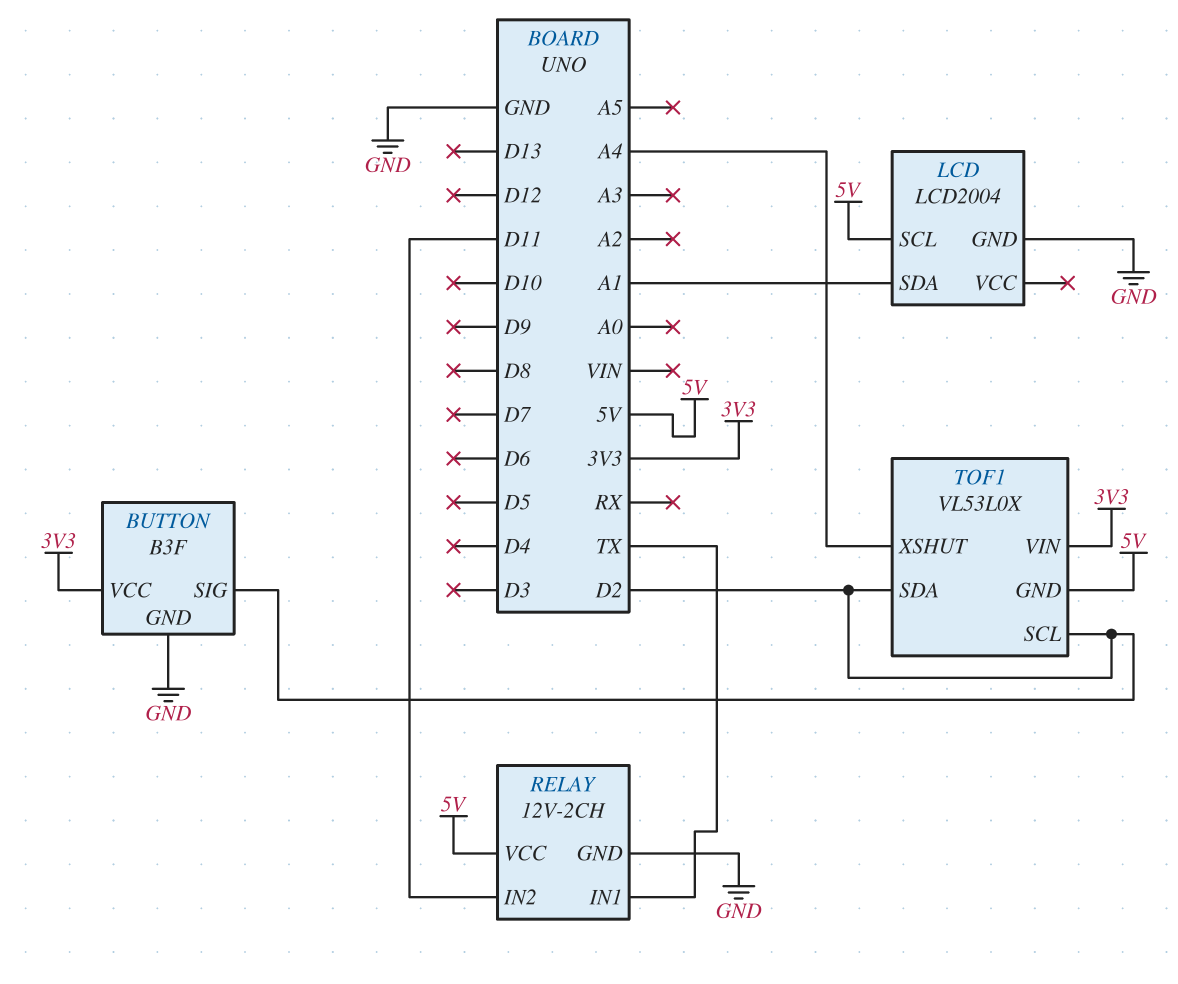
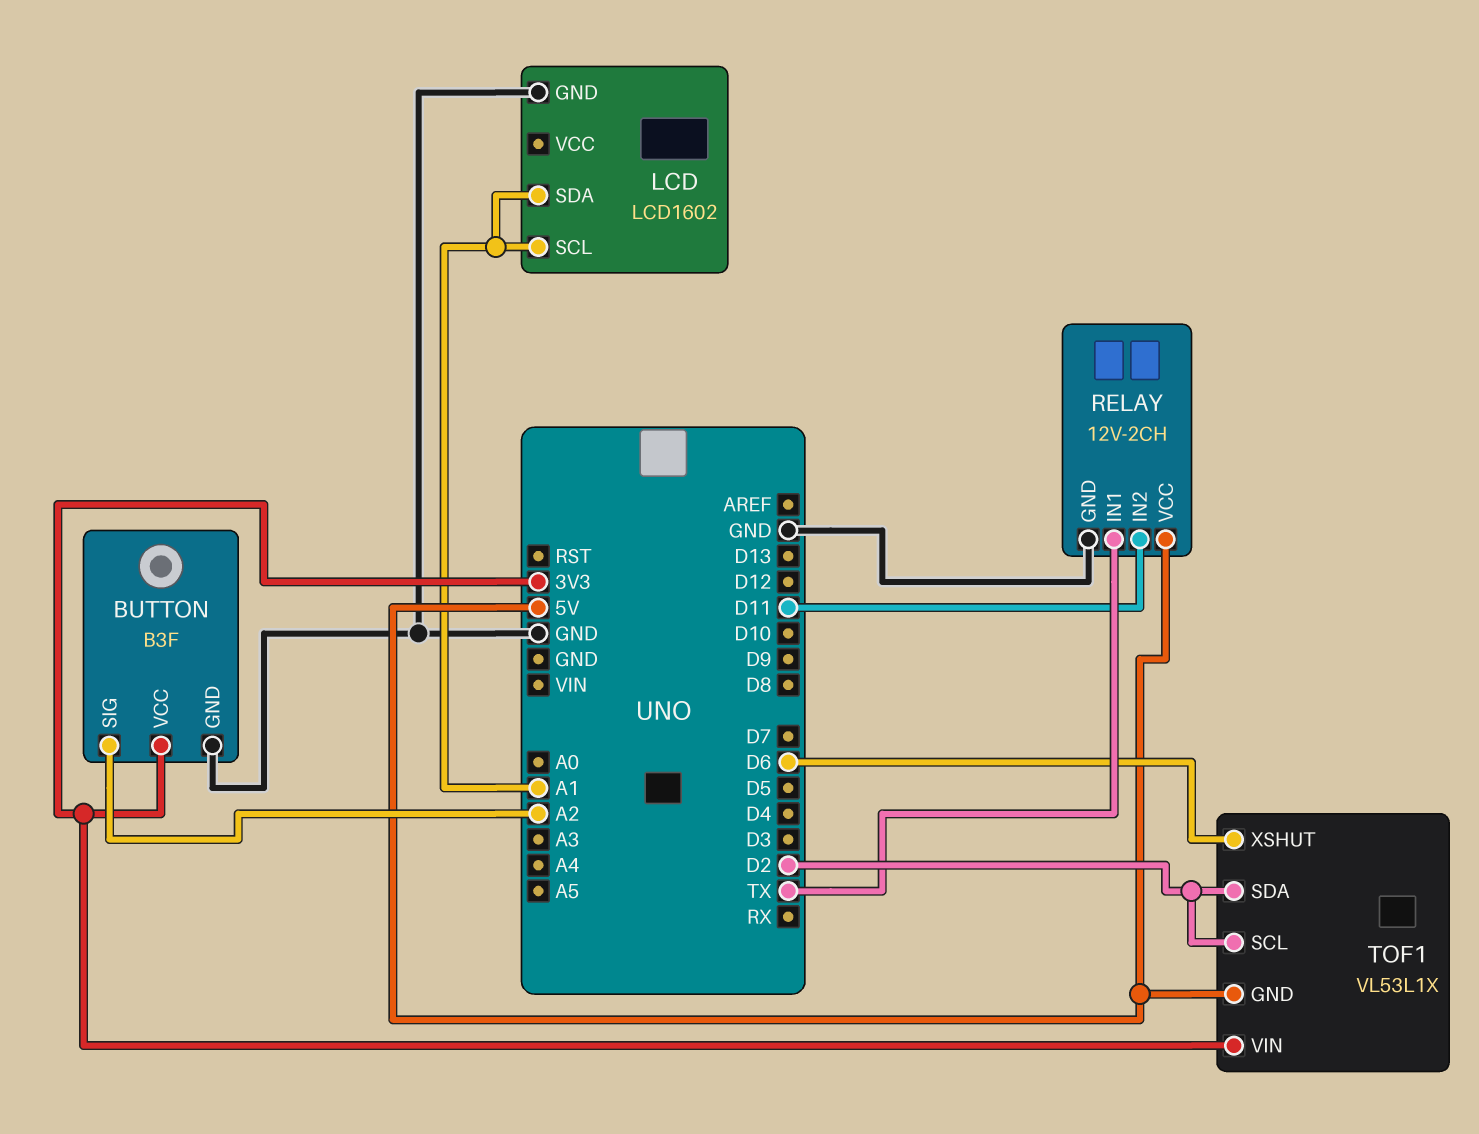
BUTTON pin SIG: D2 -> A2
LCD: LCD2004 -> LCD1602
LCD pin SCL: 5V -> A1
TOF1: VL53L0X -> VL53L1X
TOF1 pin XSHUT: A4 -> D6

